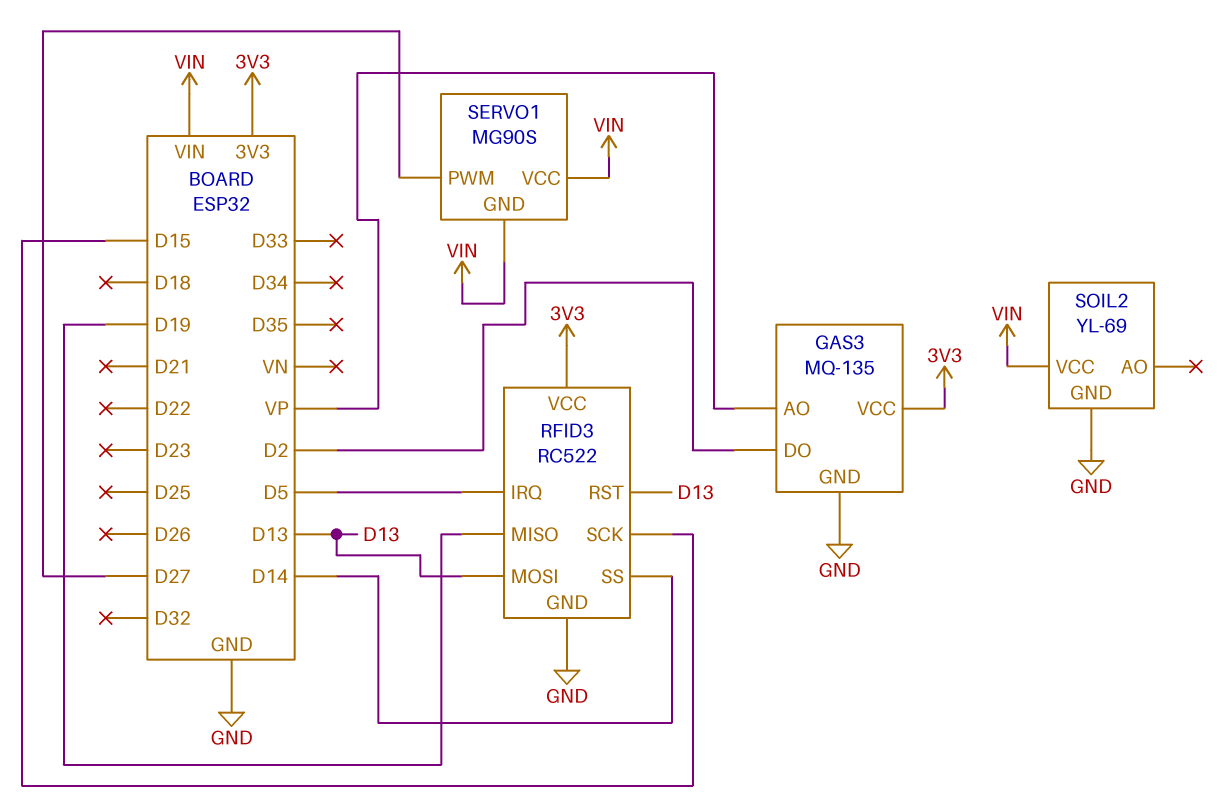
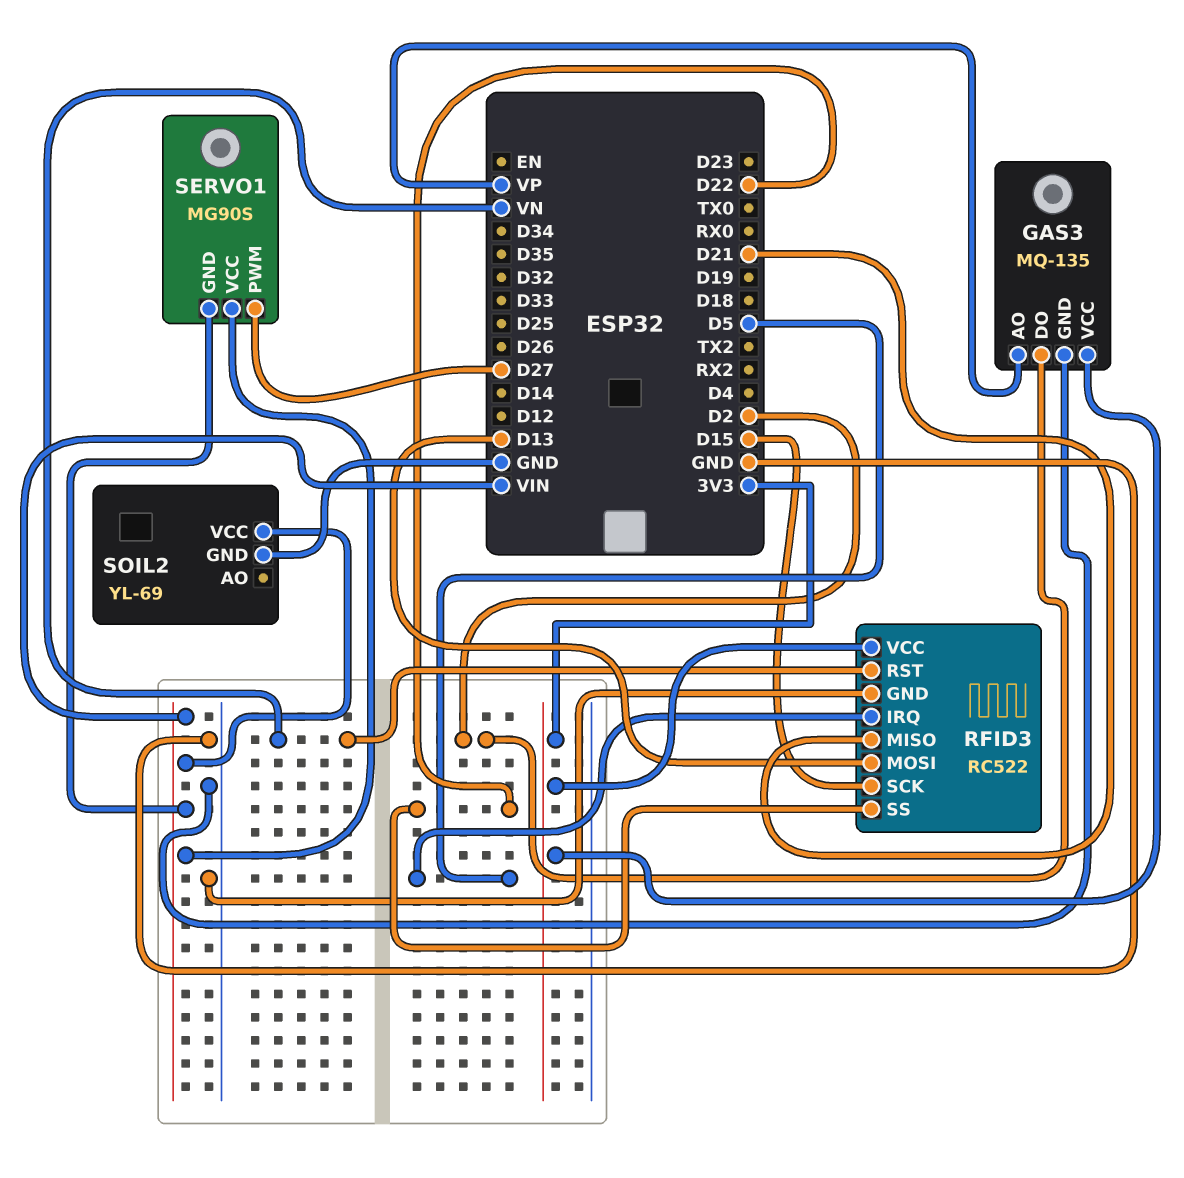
RFID3 pin MISO: D19 -> D21
RFID3 pin RST: D13 -> VN
RFID3 pin SS: D14 -> D22

